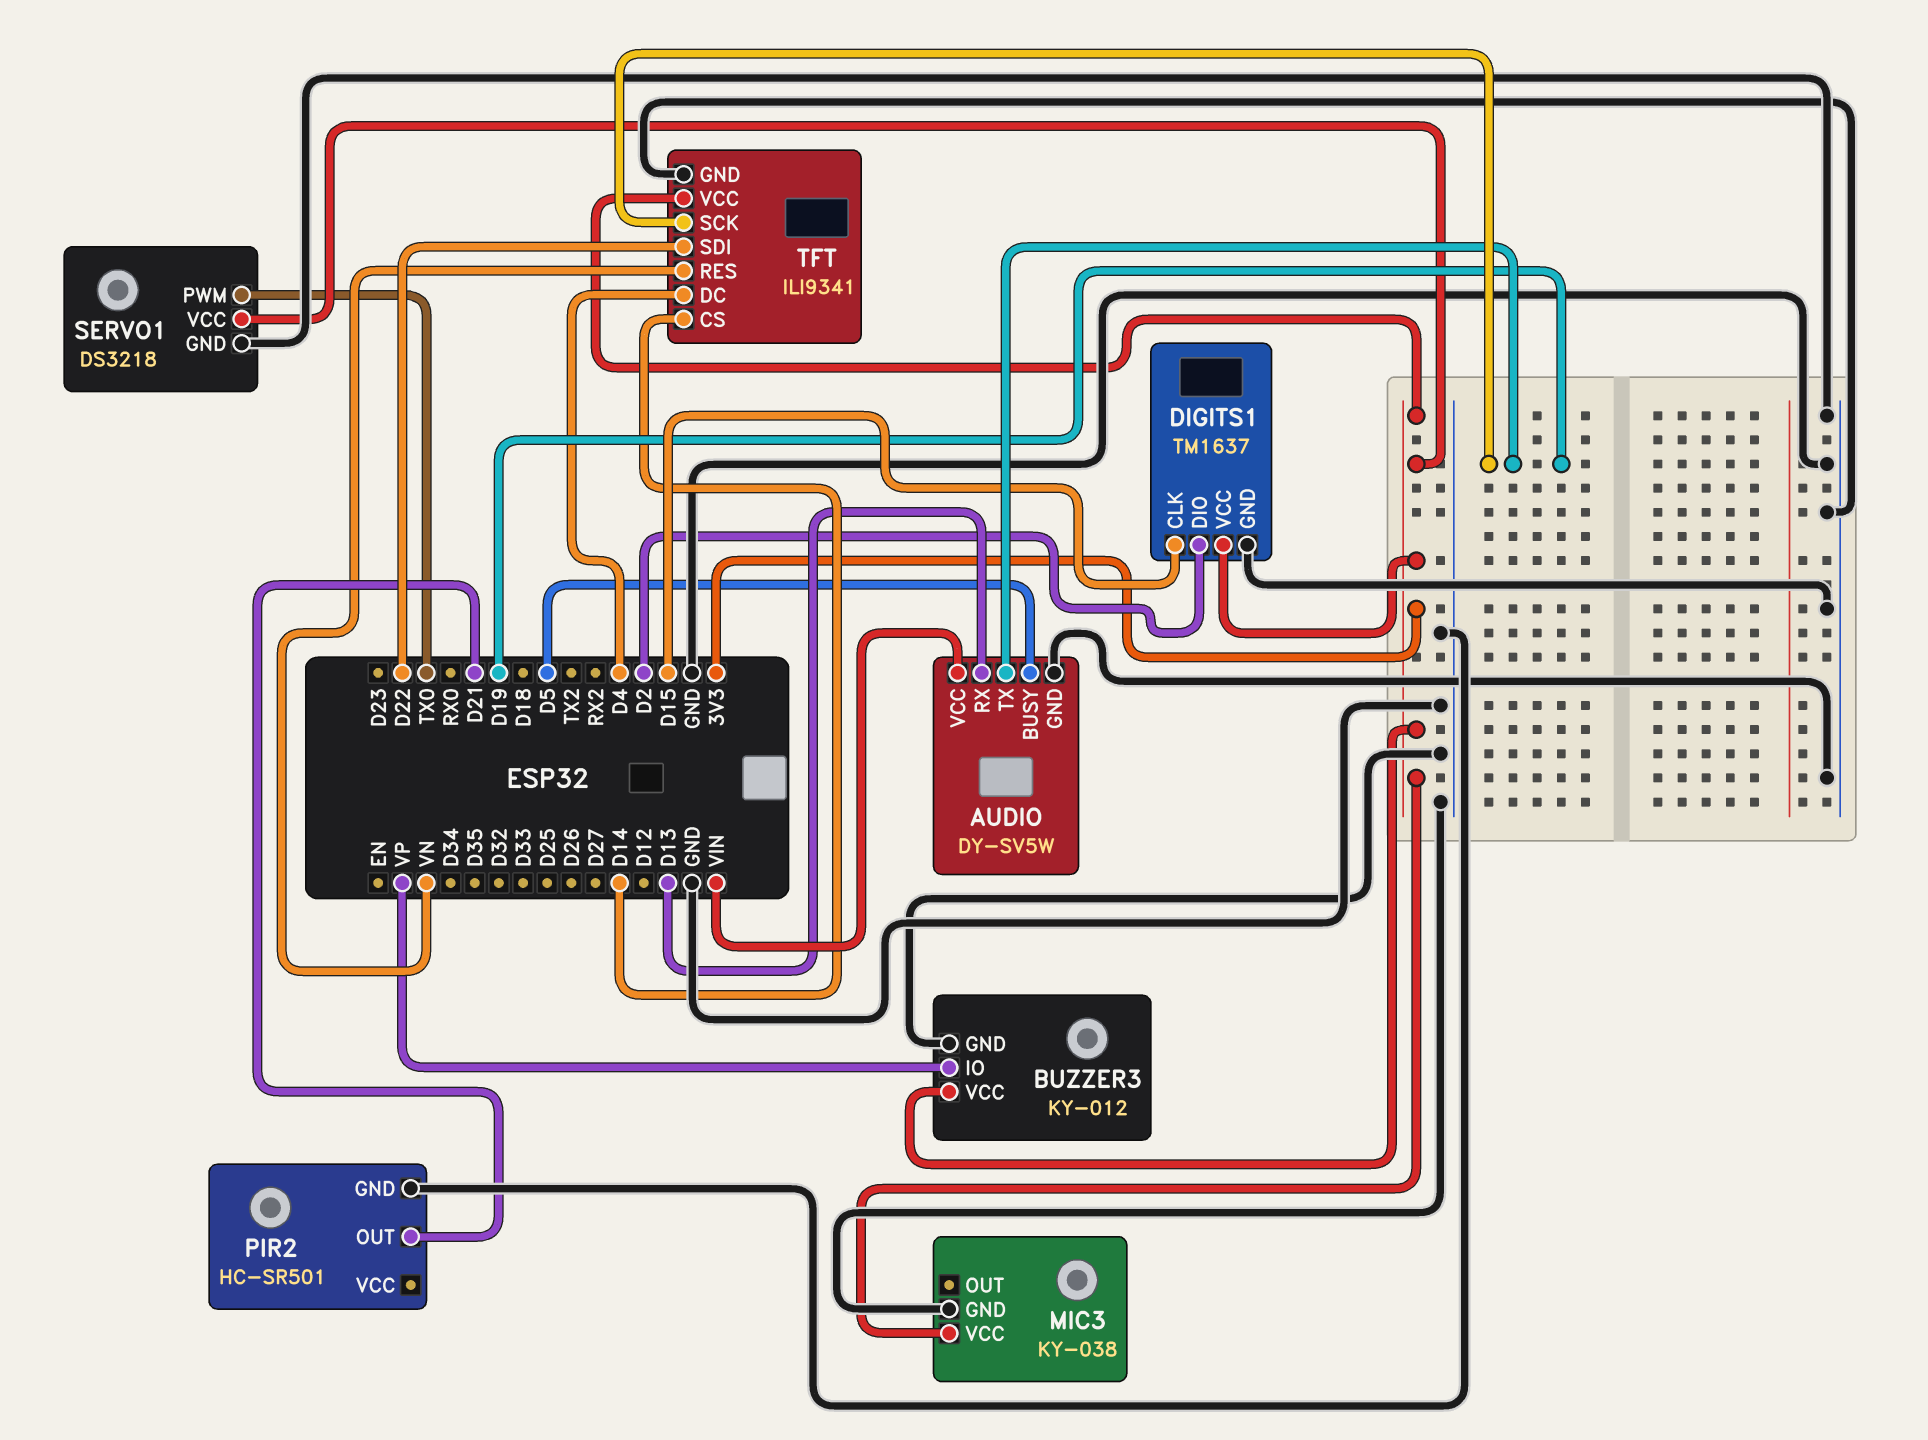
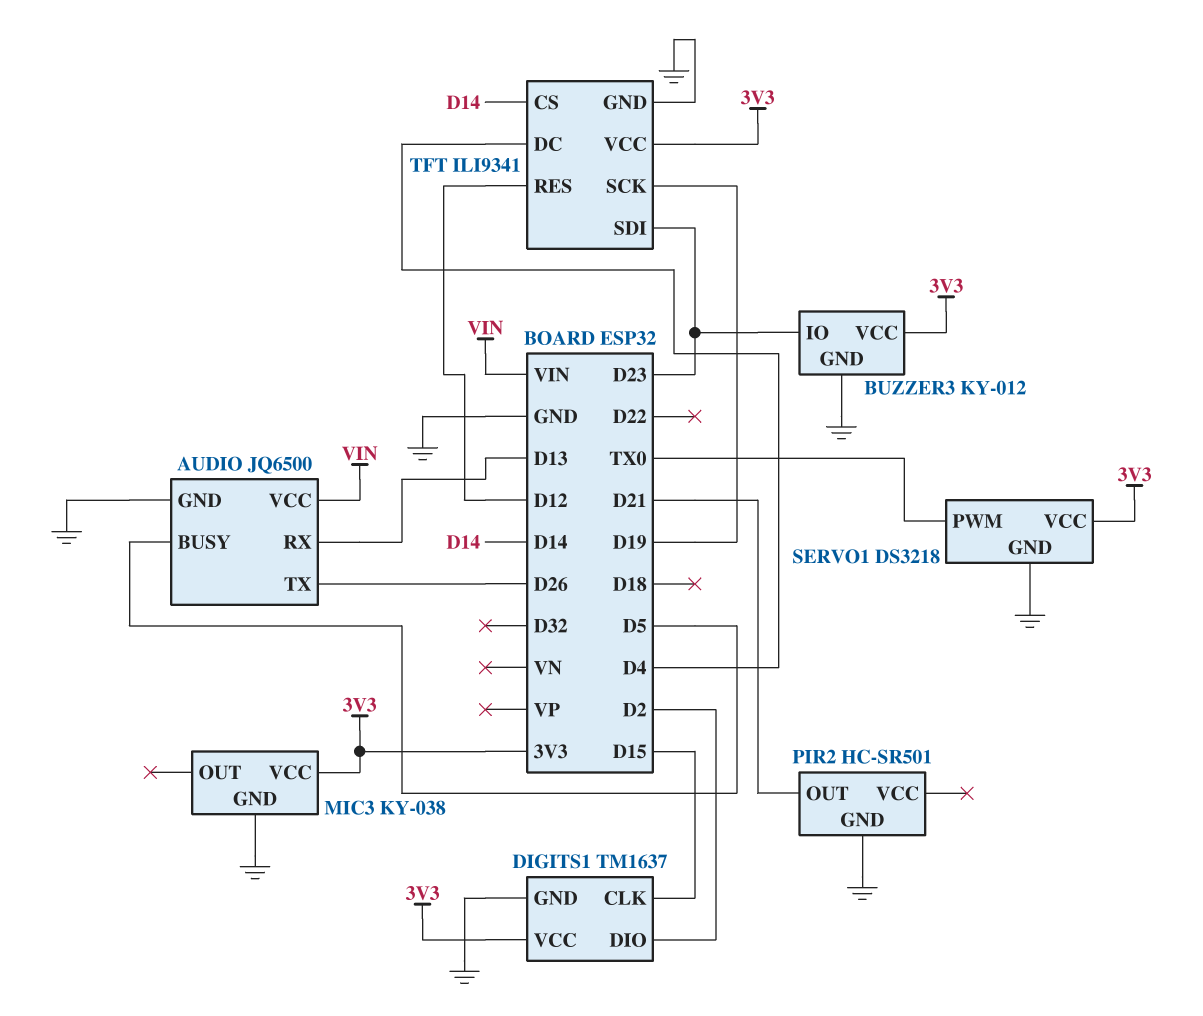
AUDIO: DY-SV5W -> JQ6500
AUDIO pin TX: D19 -> D26
BUZZER3 pin IO: VP -> D23
TFT pin RES: VN -> D12
TFT pin SDI: D22 -> D23

